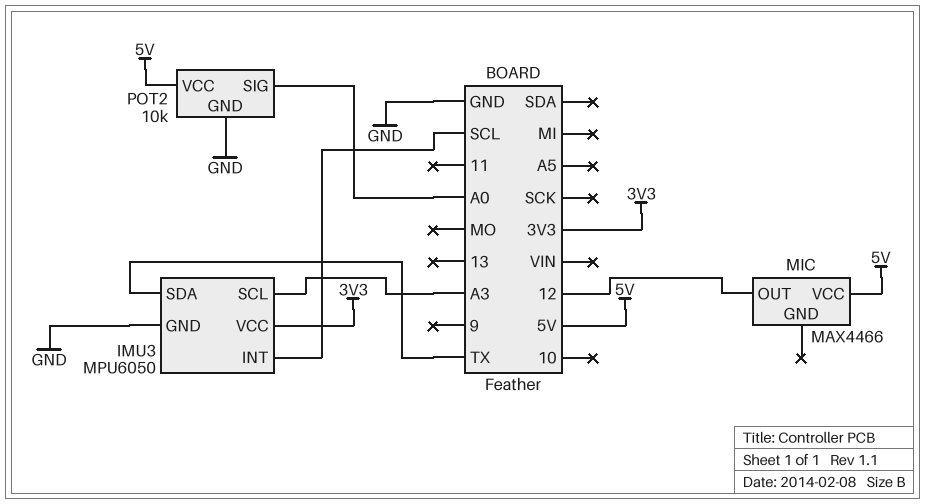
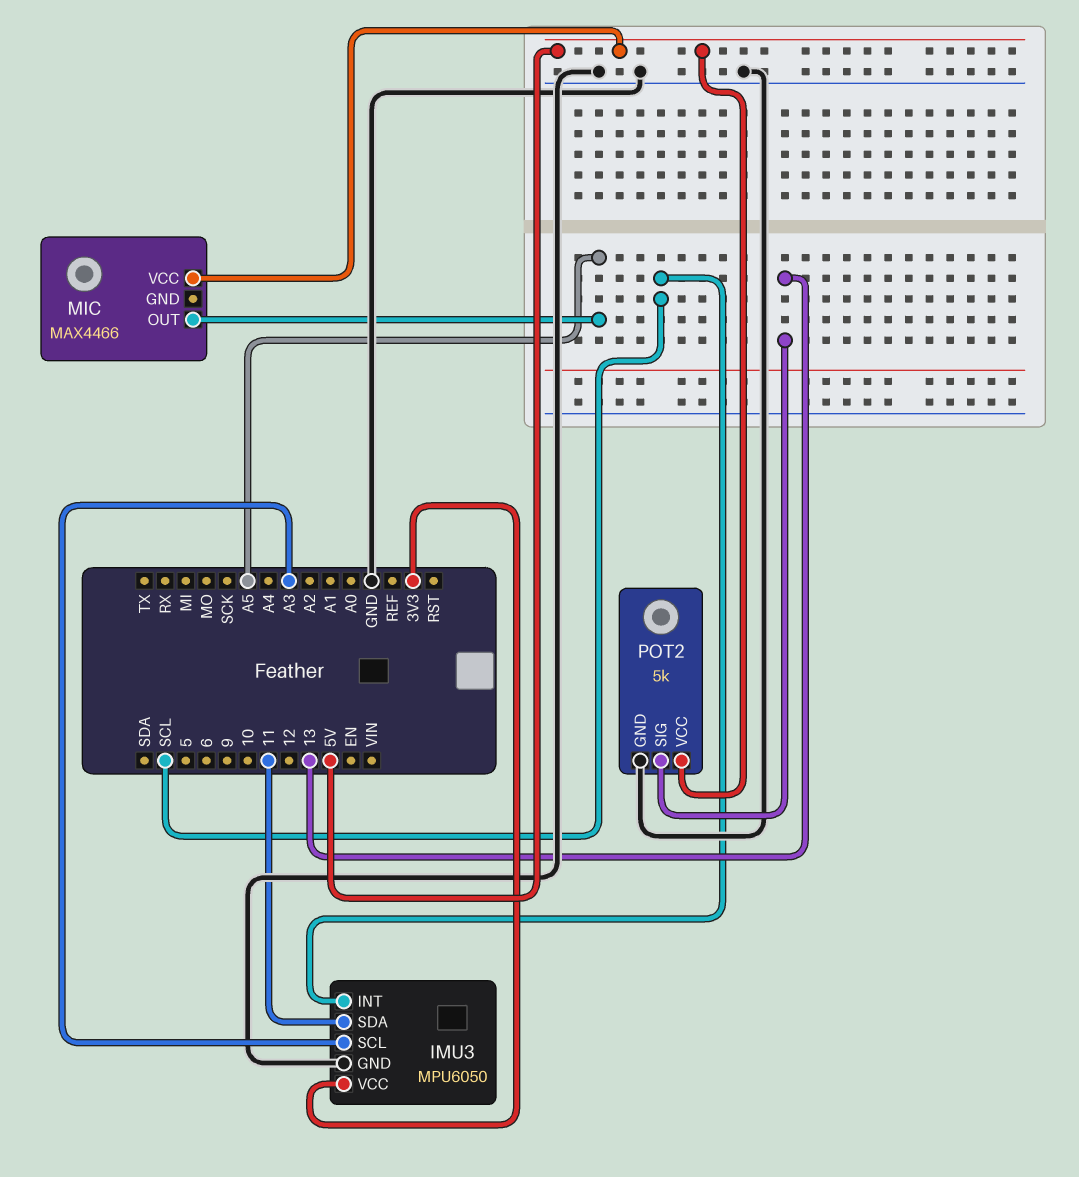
IMU3 pin SDA: TX -> 11
MIC pin OUT: 12 -> A5
POT2: 10k -> 5k
POT2 pin SIG: A0 -> 13

